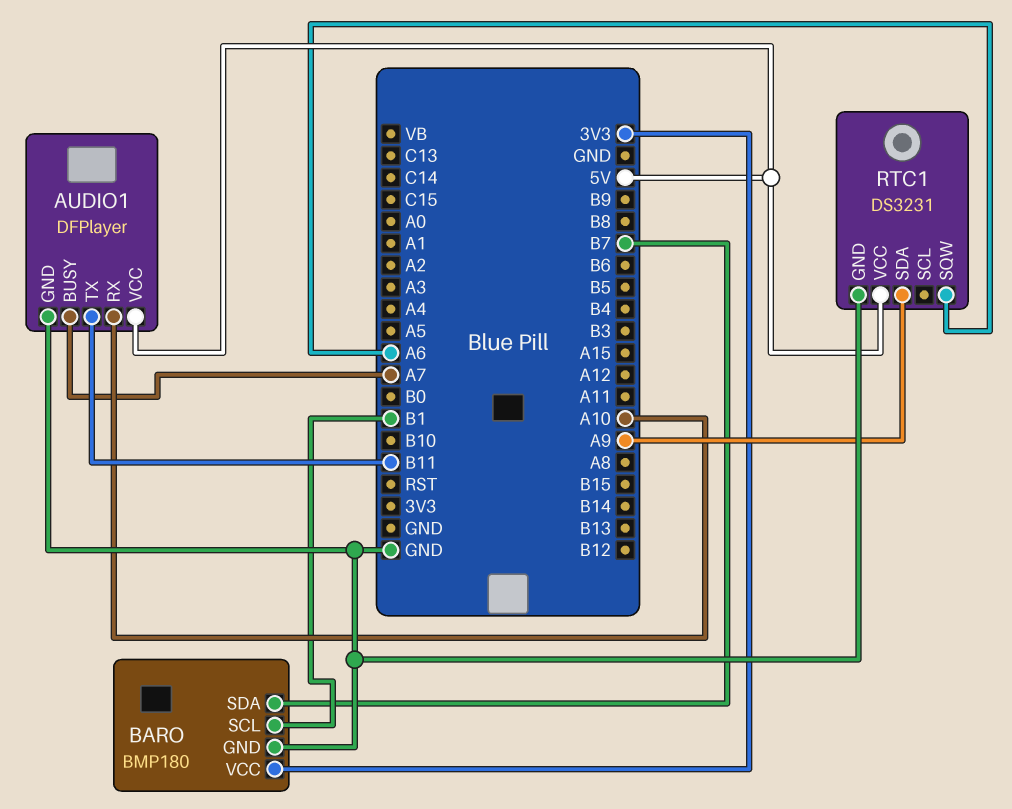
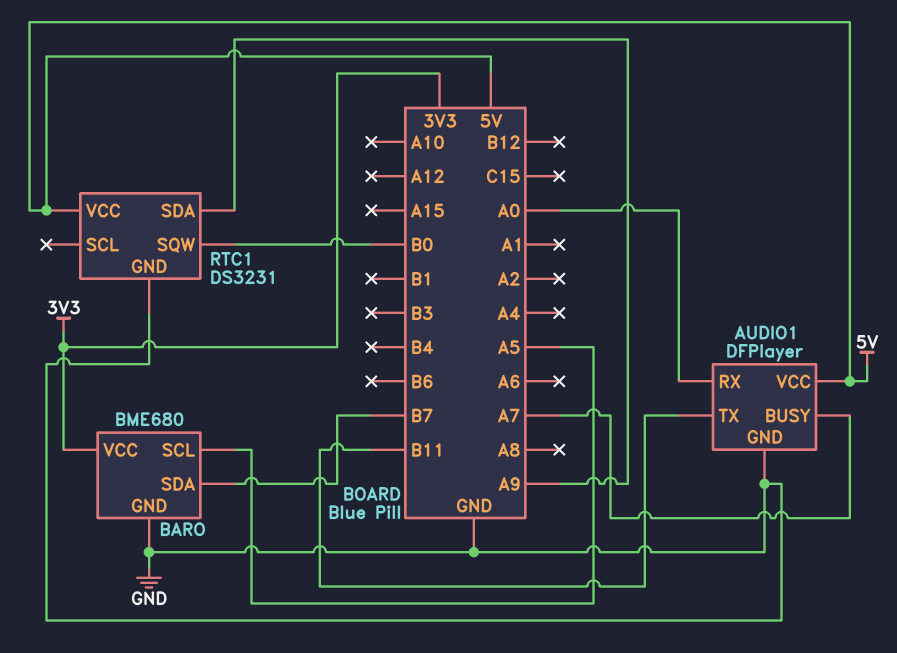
AUDIO1 pin RX: A10 -> A0
BARO: BMP180 -> BME680
BARO pin SCL: B1 -> A5
RTC1 pin SQW: A6 -> B0

